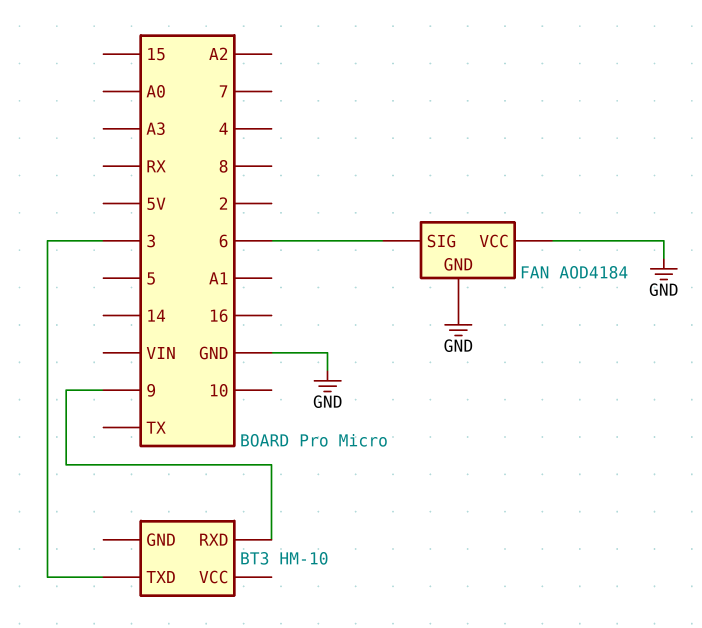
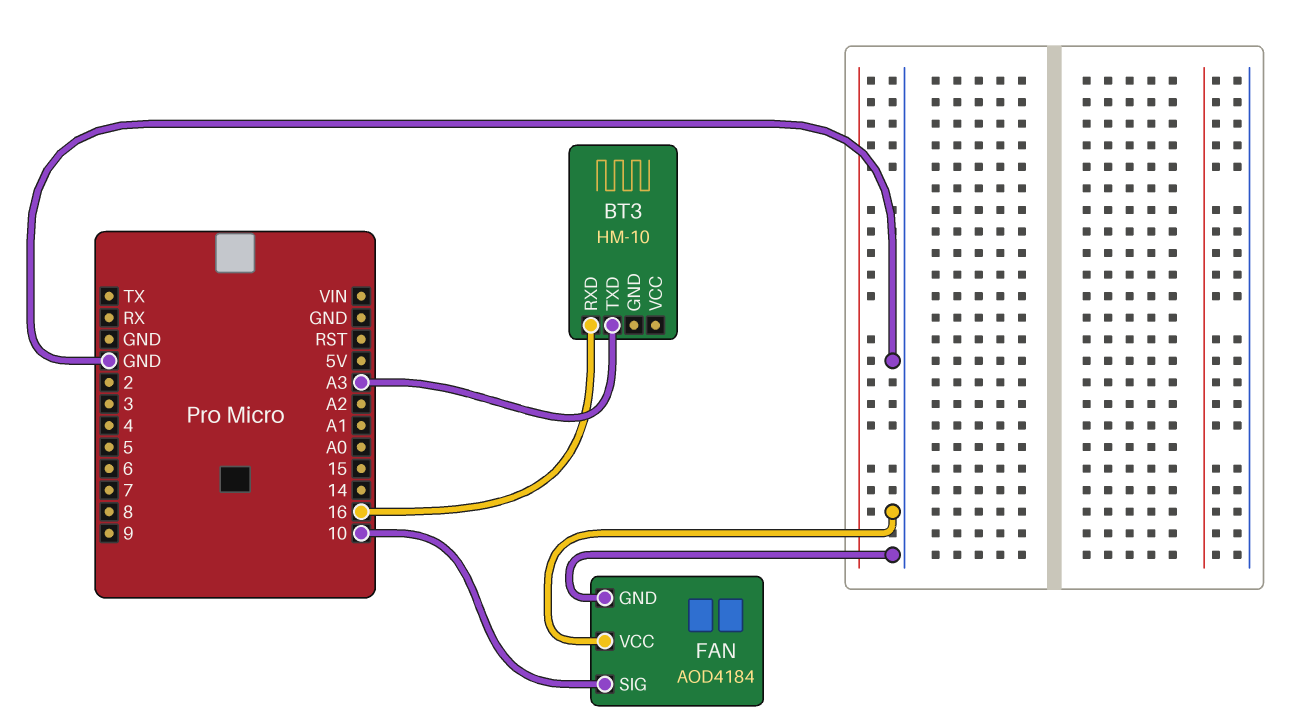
BT3 pin RXD: 9 -> 16
BT3 pin TXD: 3 -> A3
FAN pin SIG: 6 -> 10

